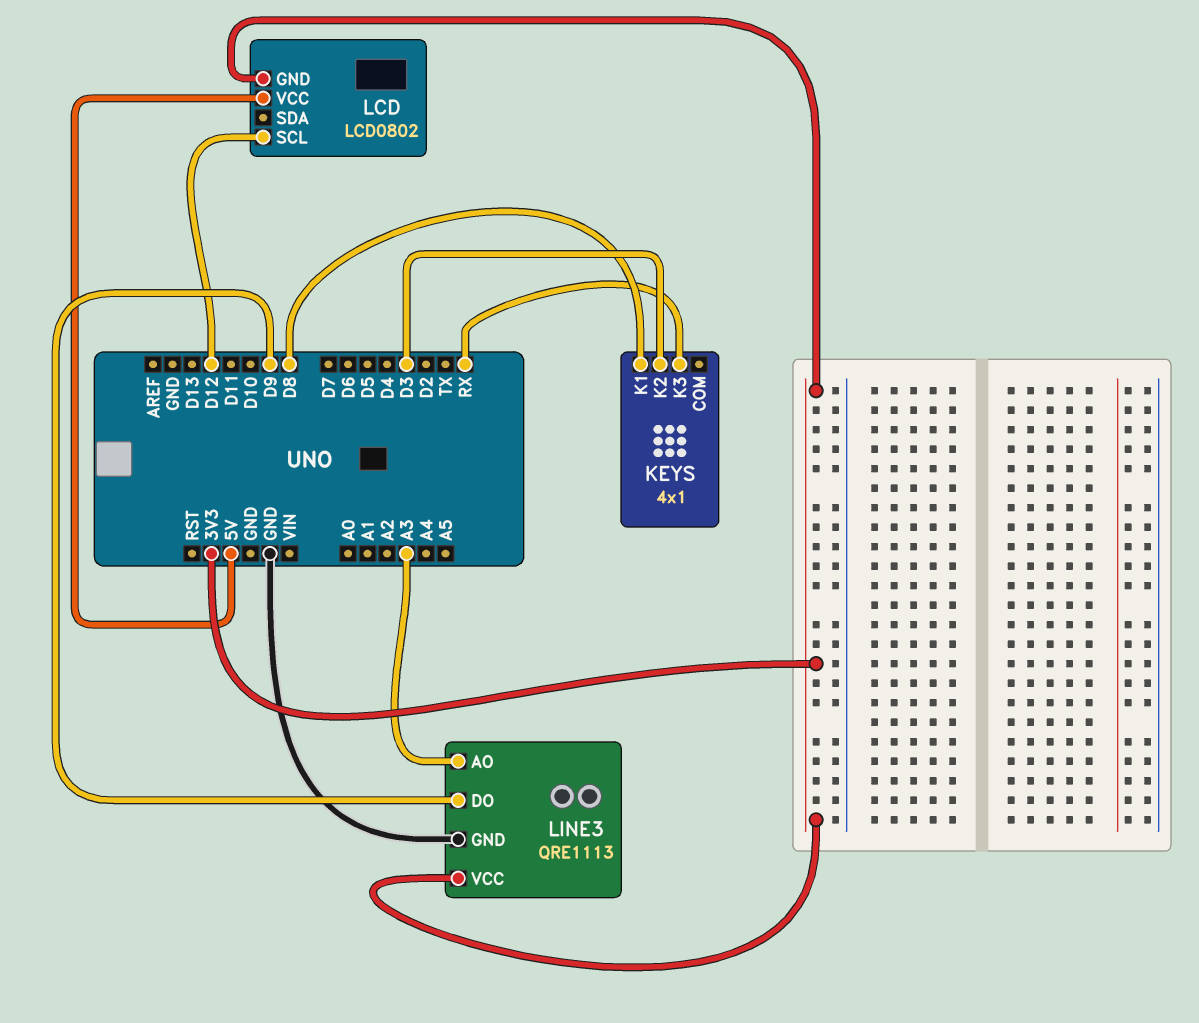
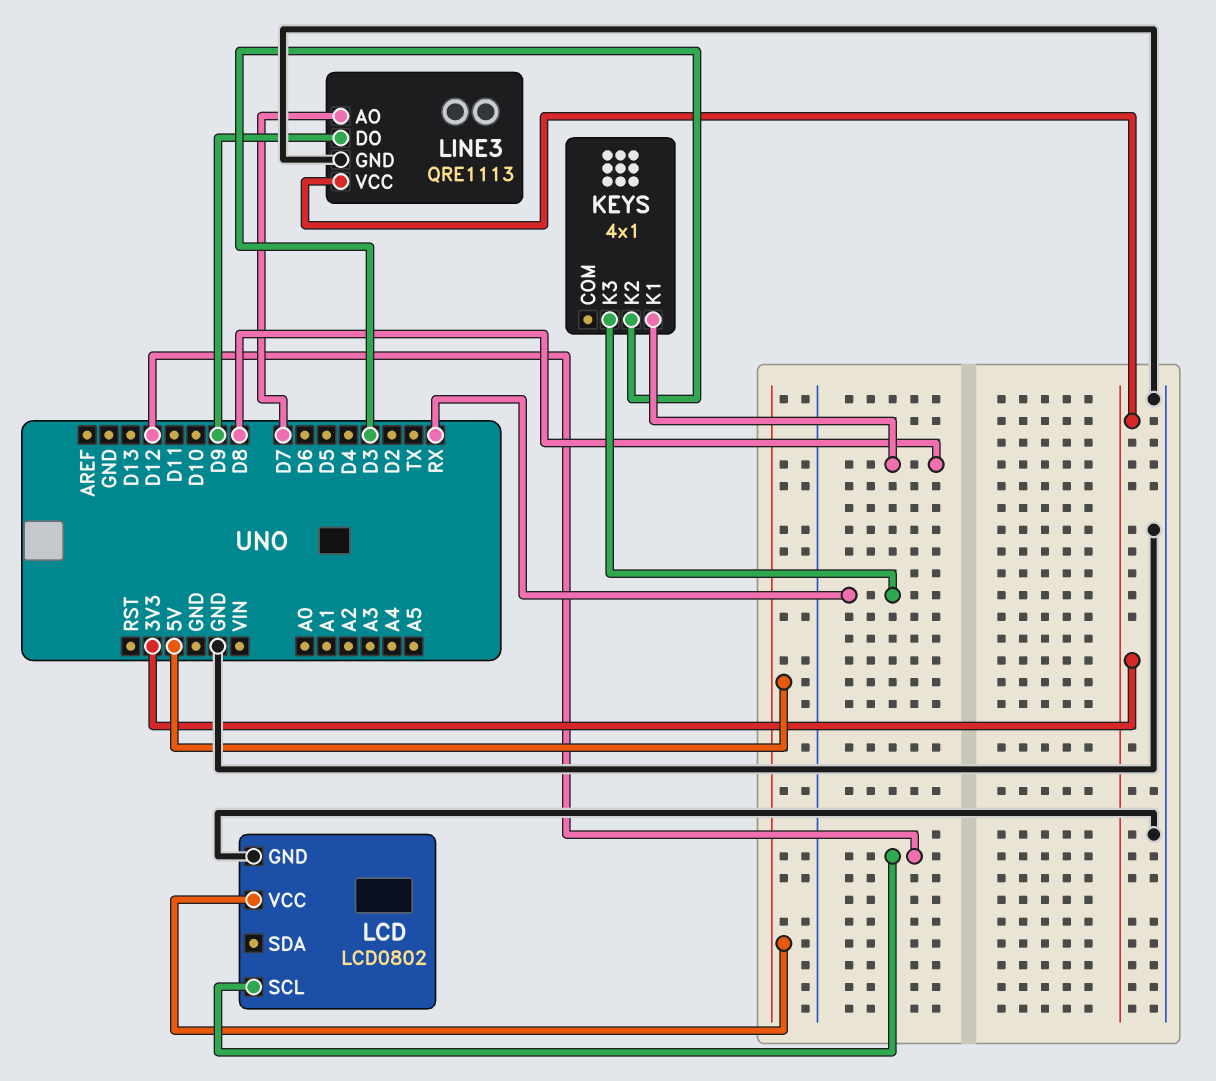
LCD pin GND: 3V3 -> GND
LINE3 pin AO: A3 -> D7

